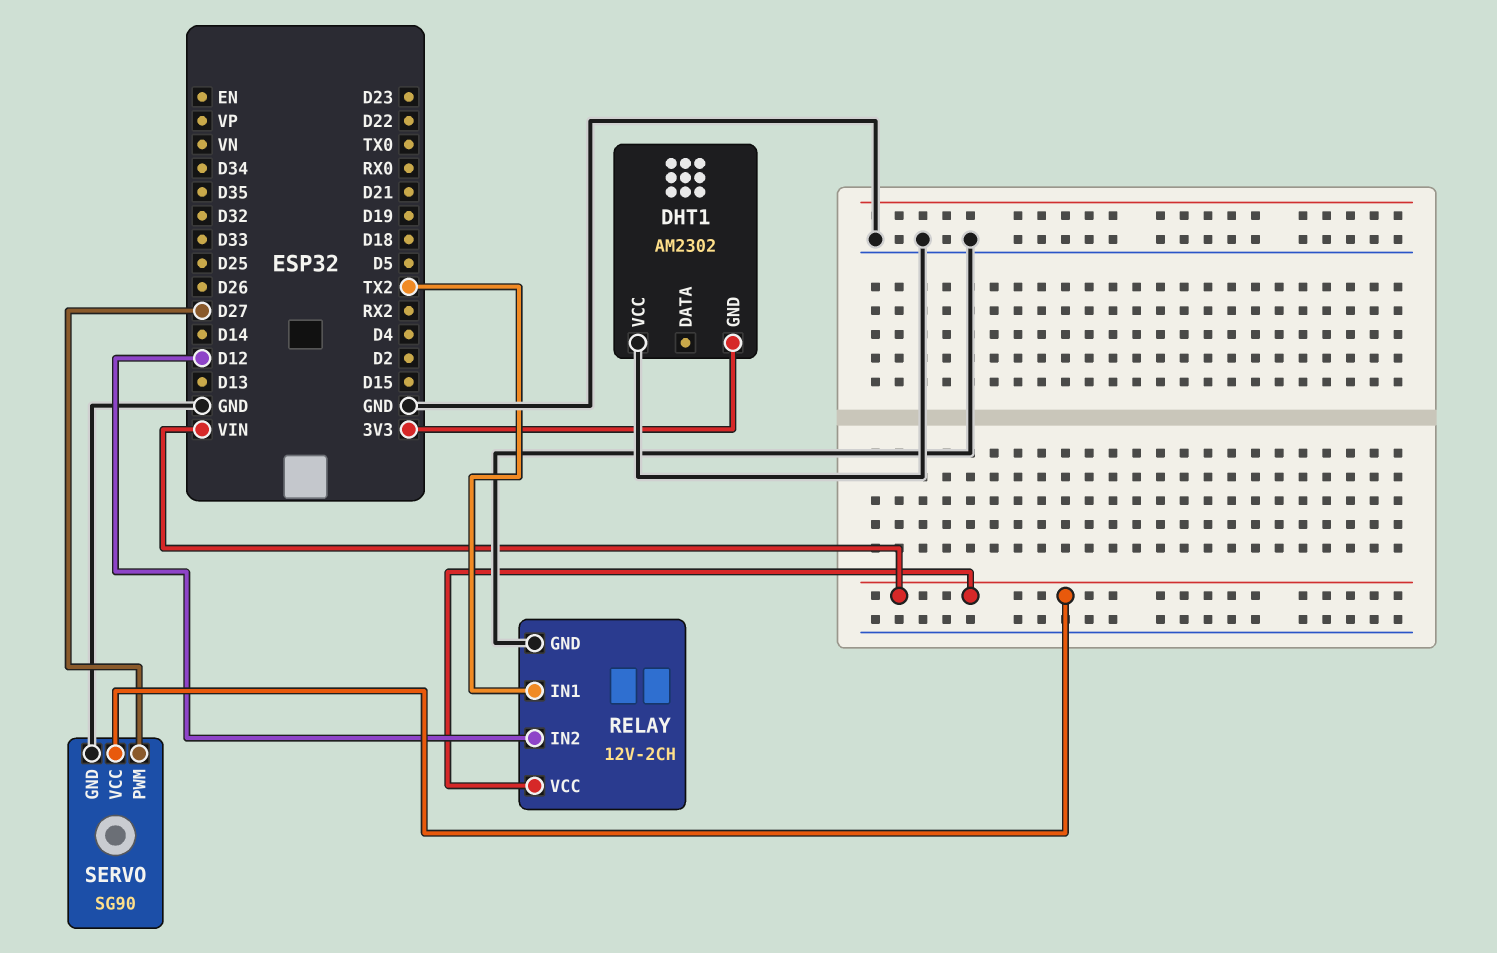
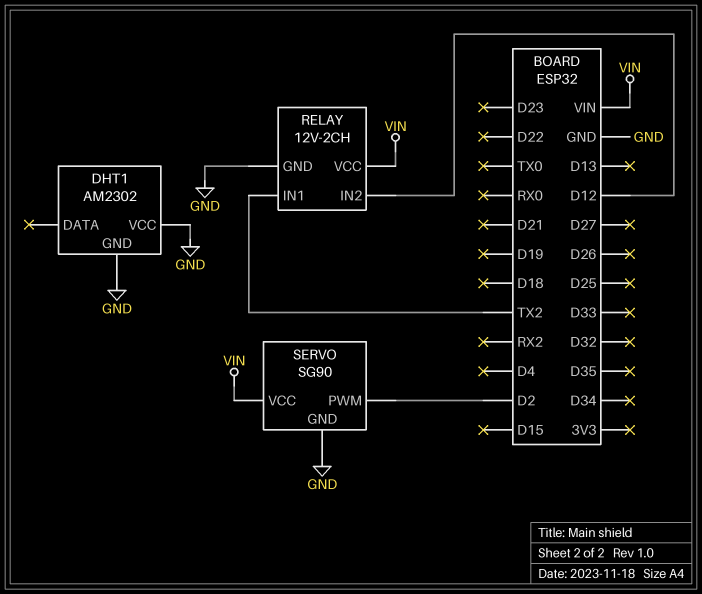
DHT1 pin GND: 3V3 -> GND
SERVO pin PWM: D27 -> D2

